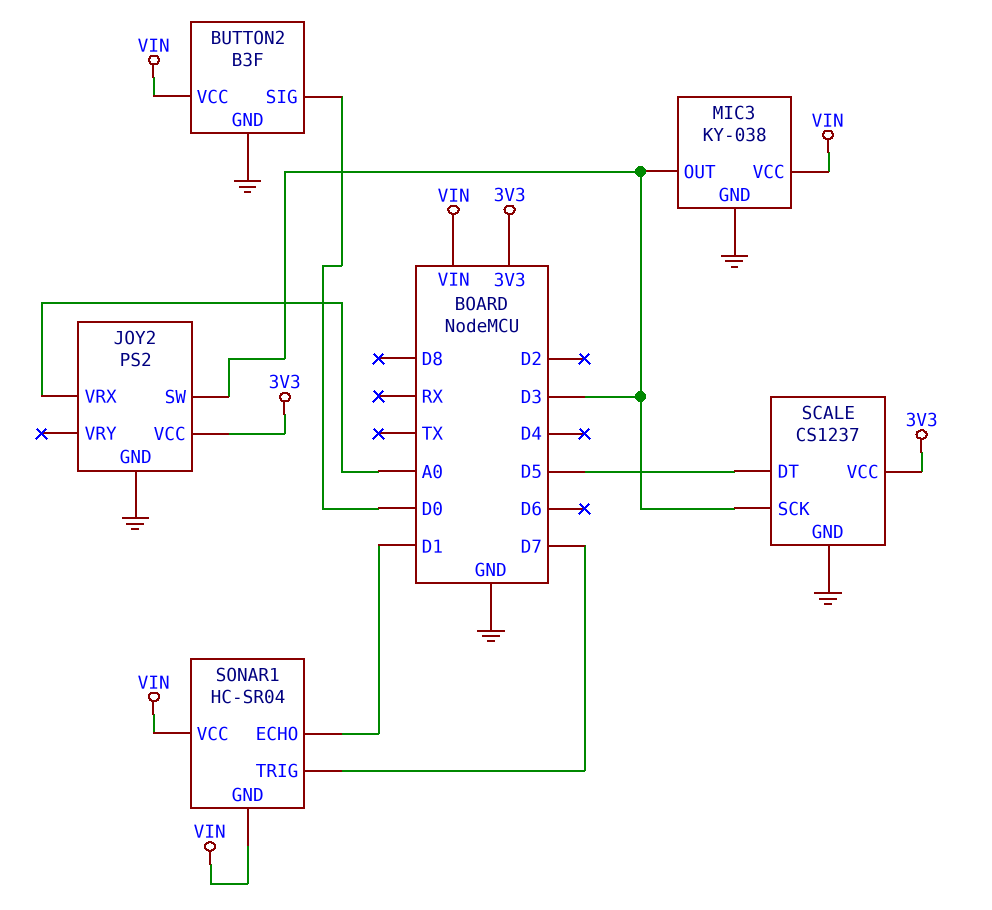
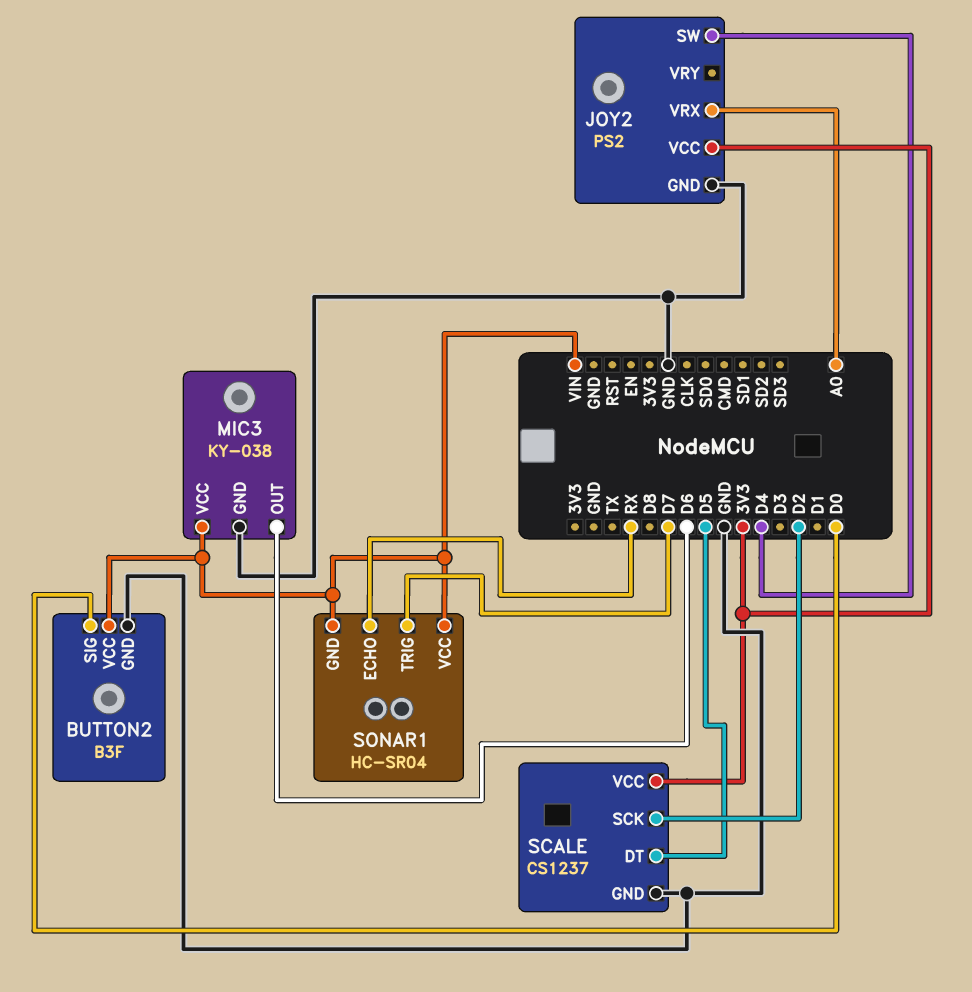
JOY2 pin SW: D3 -> D4
MIC3 pin OUT: D3 -> D6
SCALE pin SCK: D3 -> D2
SONAR1 pin ECHO: D1 -> RX

